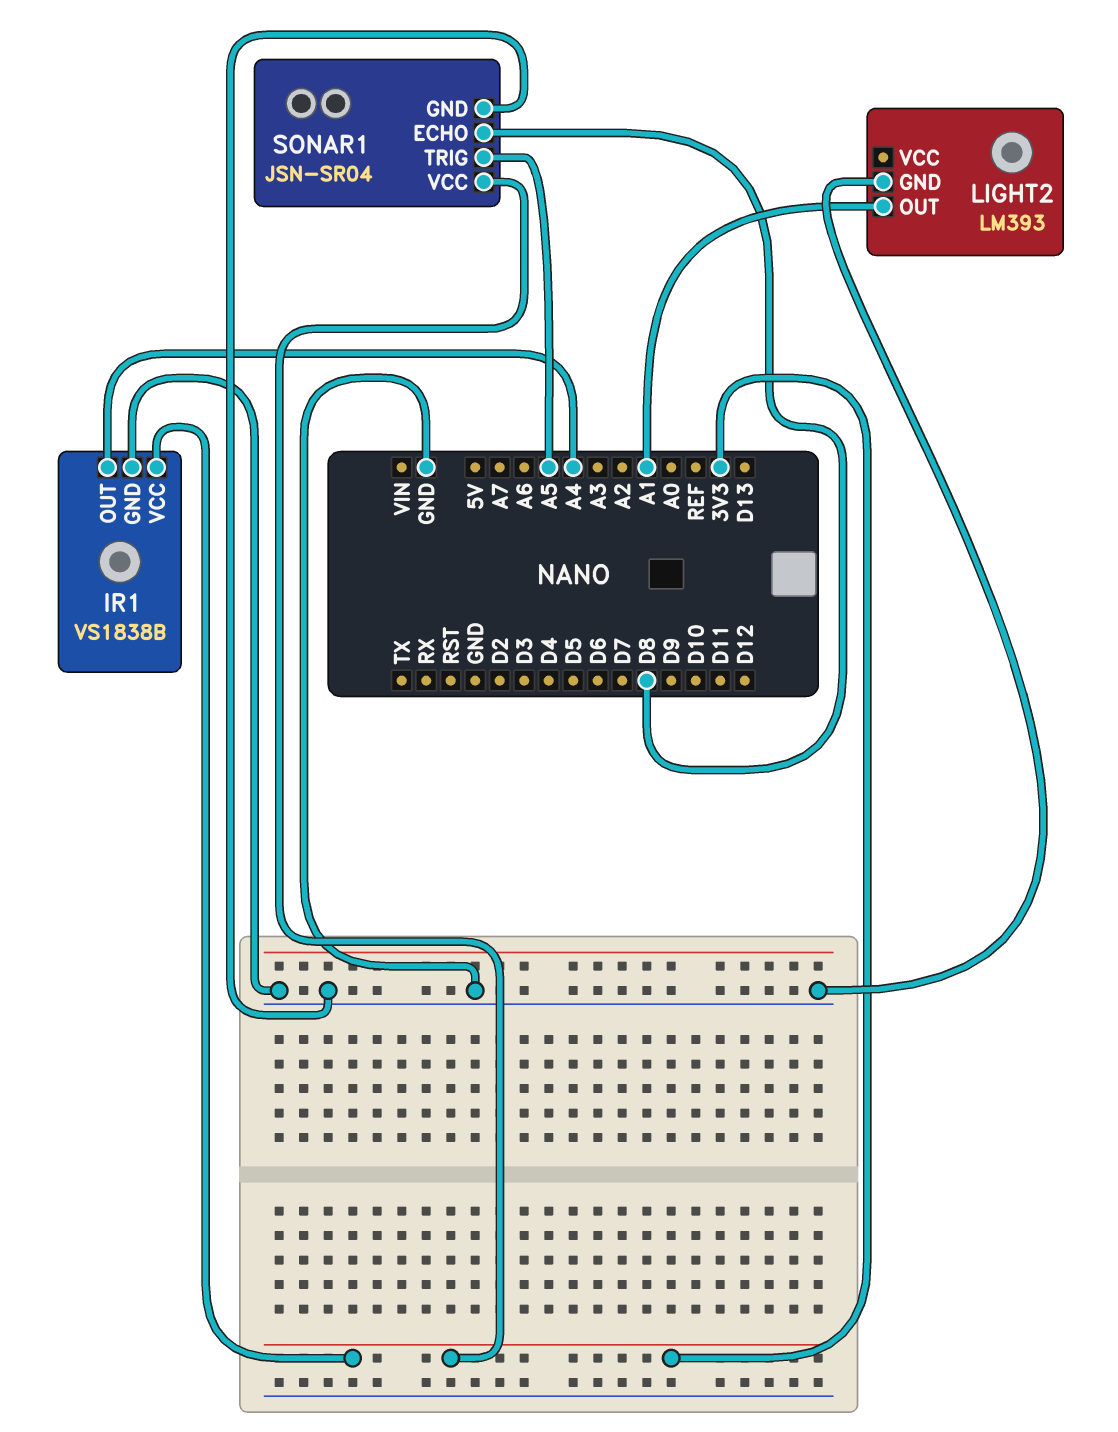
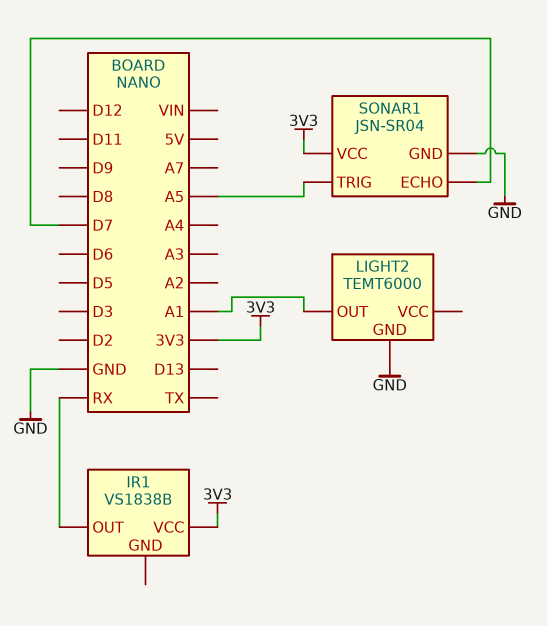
IR1 pin GND: GND -> none
IR1 pin OUT: A4 -> RX
LIGHT2: LM393 -> TEMT6000
SONAR1 pin ECHO: D8 -> D7

